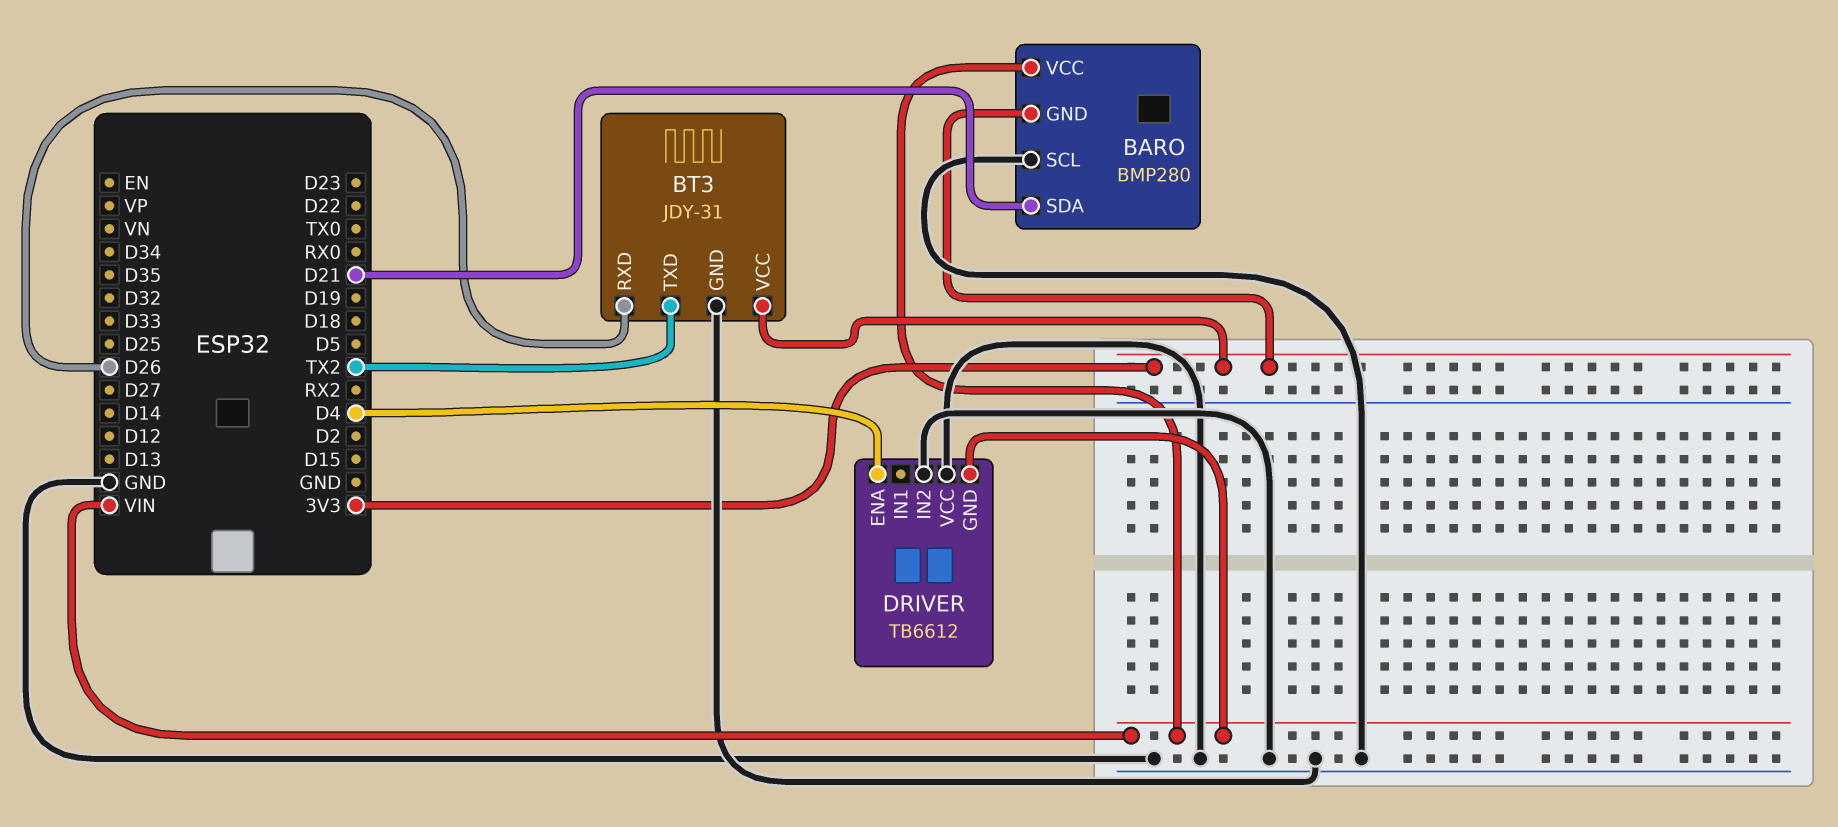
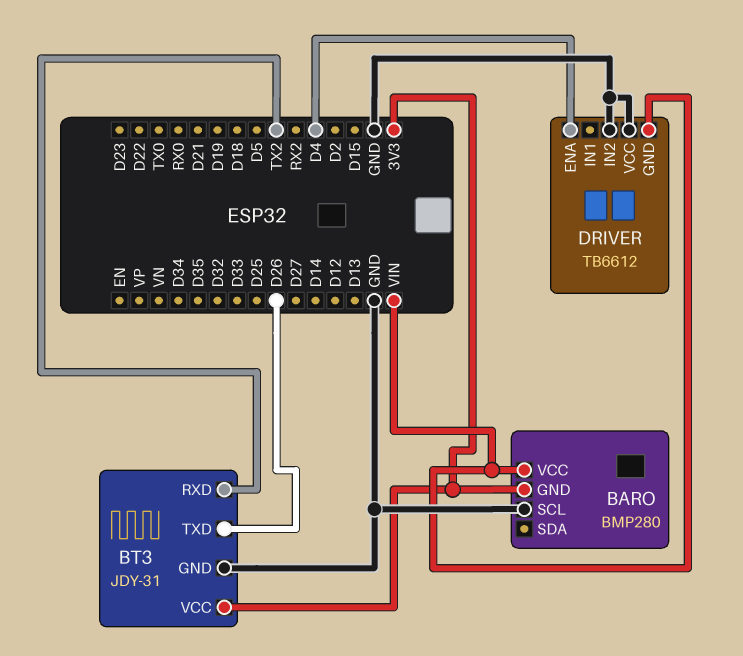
BARO pin SDA: D21 -> none
BT3 pin RXD: D26 -> TX2
BT3 pin TXD: TX2 -> D26

